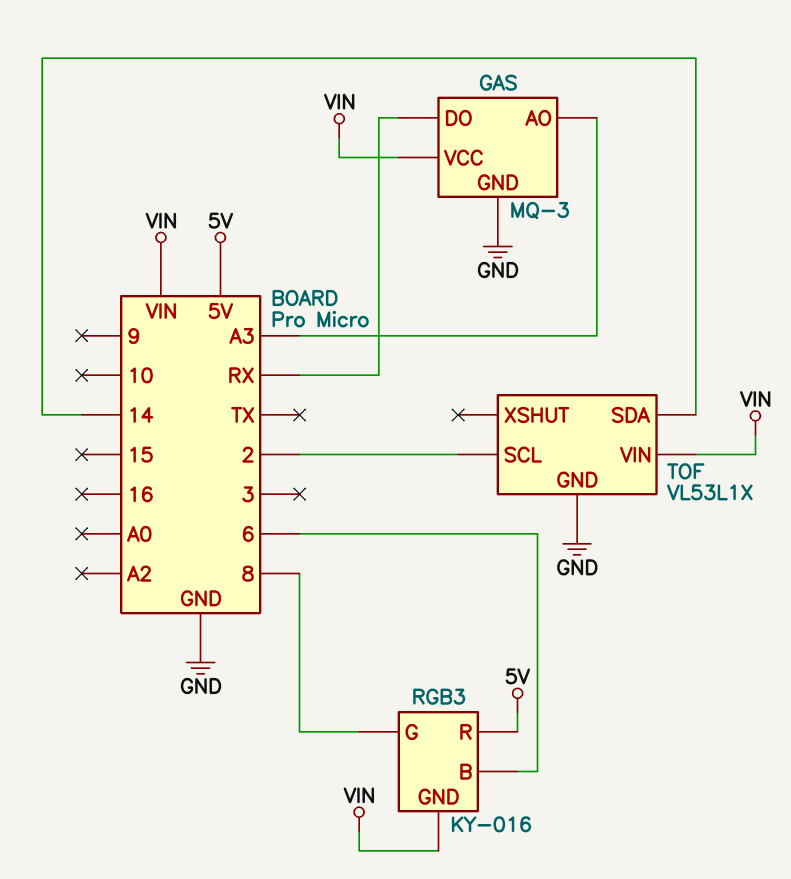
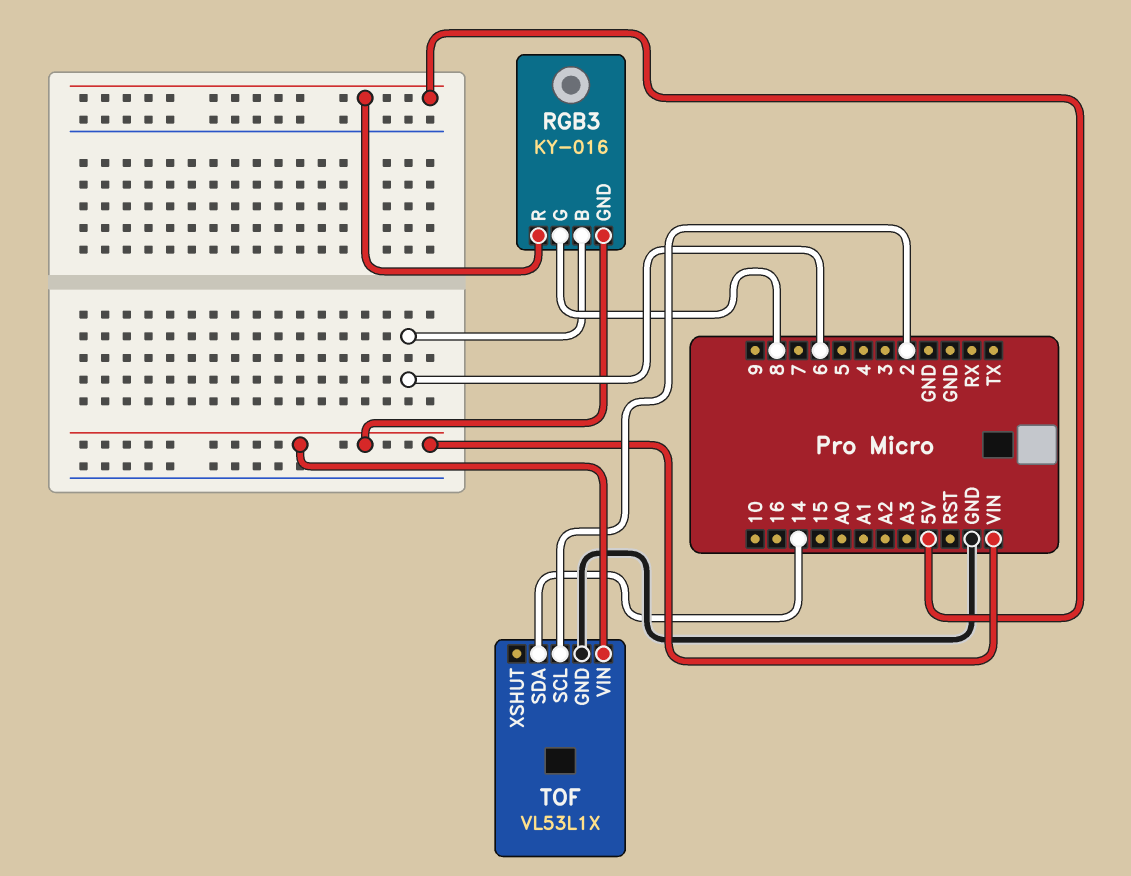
GAS: MQ-3 -> none
GAS pin AO: A3 -> none
GAS pin DO: RX -> none
GAS pin GND: GND -> none
GAS pin VCC: VIN -> none

